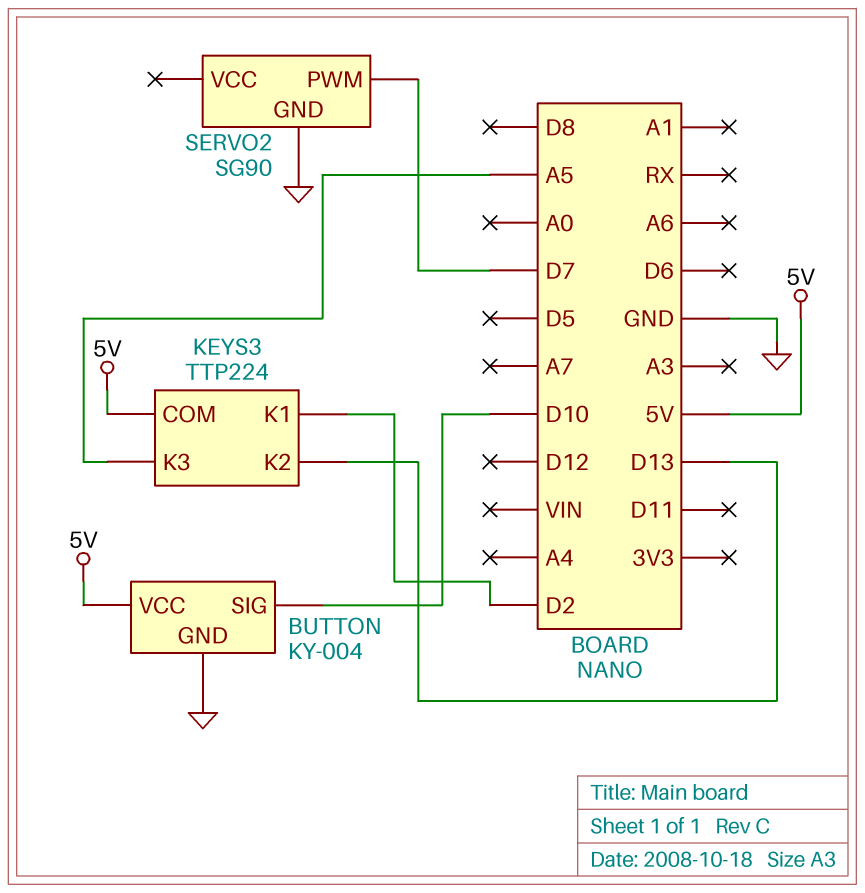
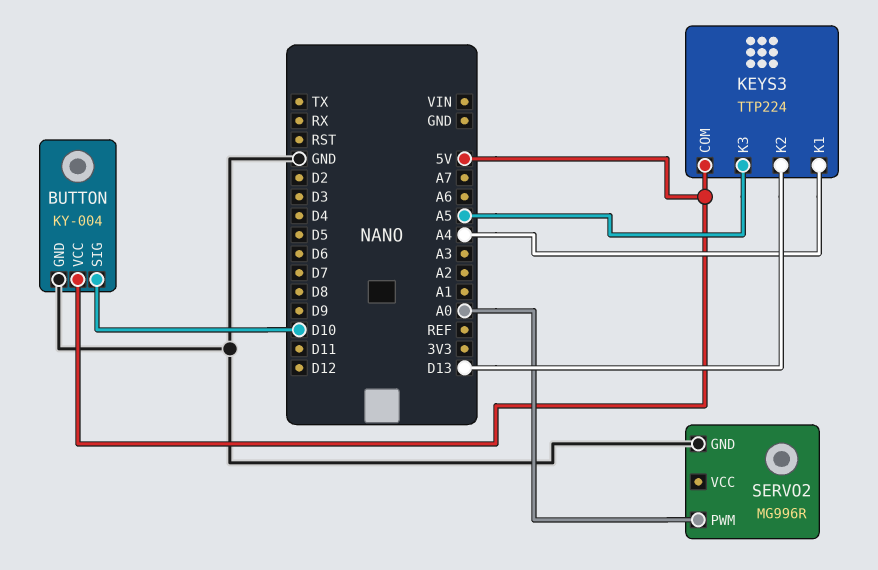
KEYS3 pin K1: D2 -> A4
SERVO2: SG90 -> MG996R
SERVO2 pin PWM: D7 -> A0

